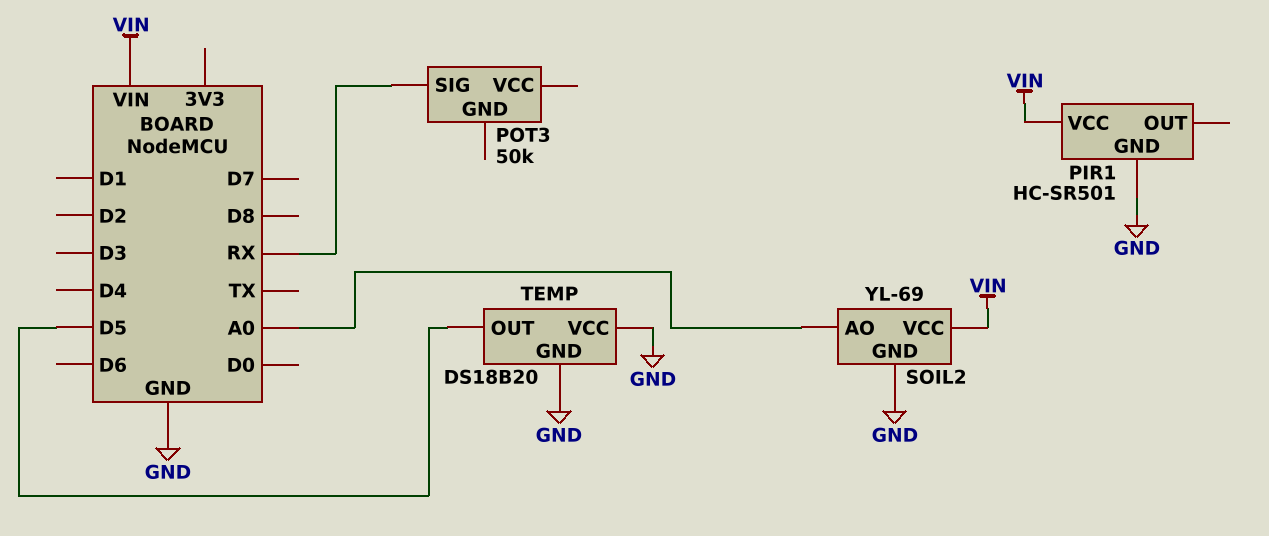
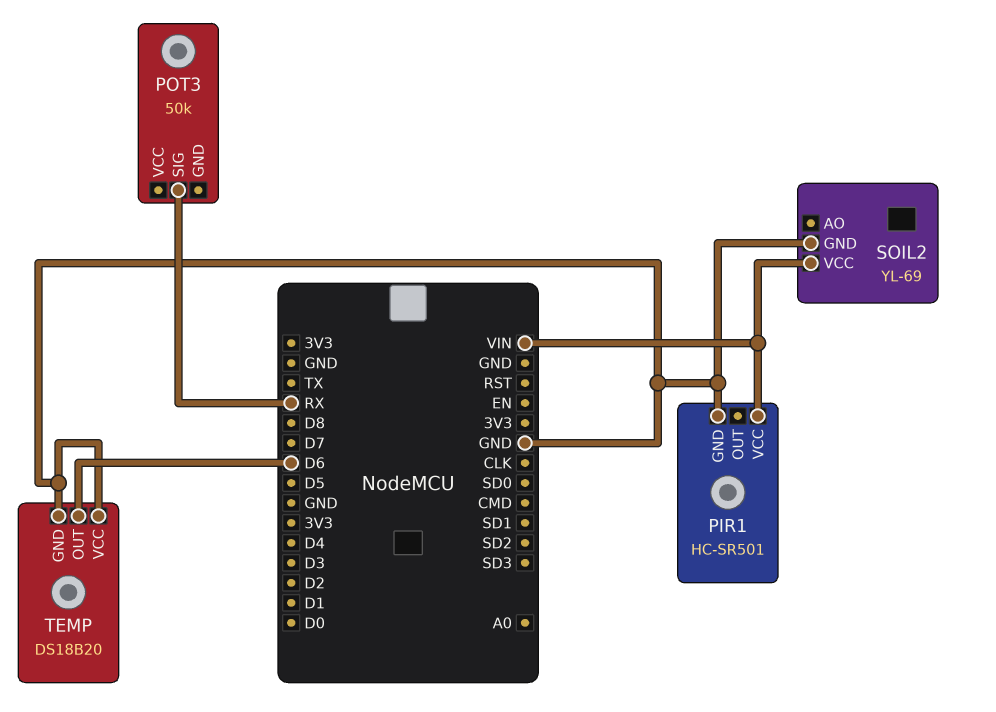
SOIL2 pin AO: A0 -> none
TEMP pin OUT: D5 -> D6

